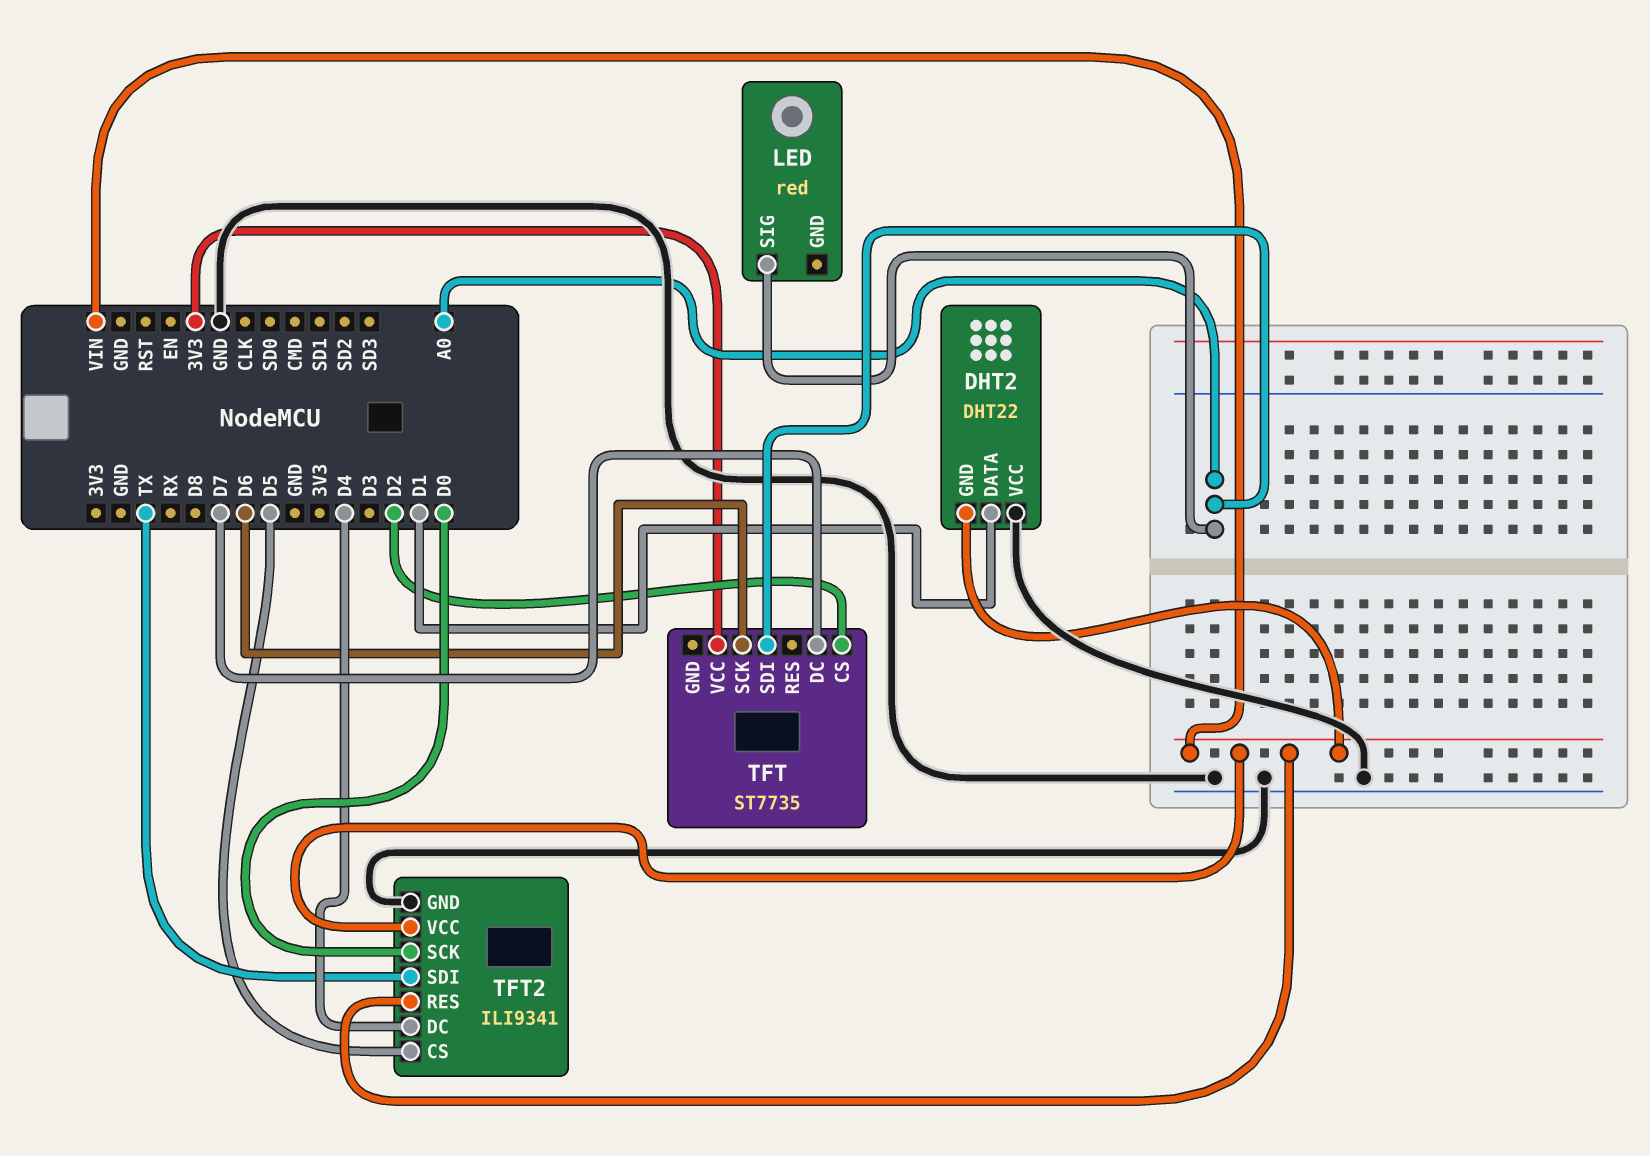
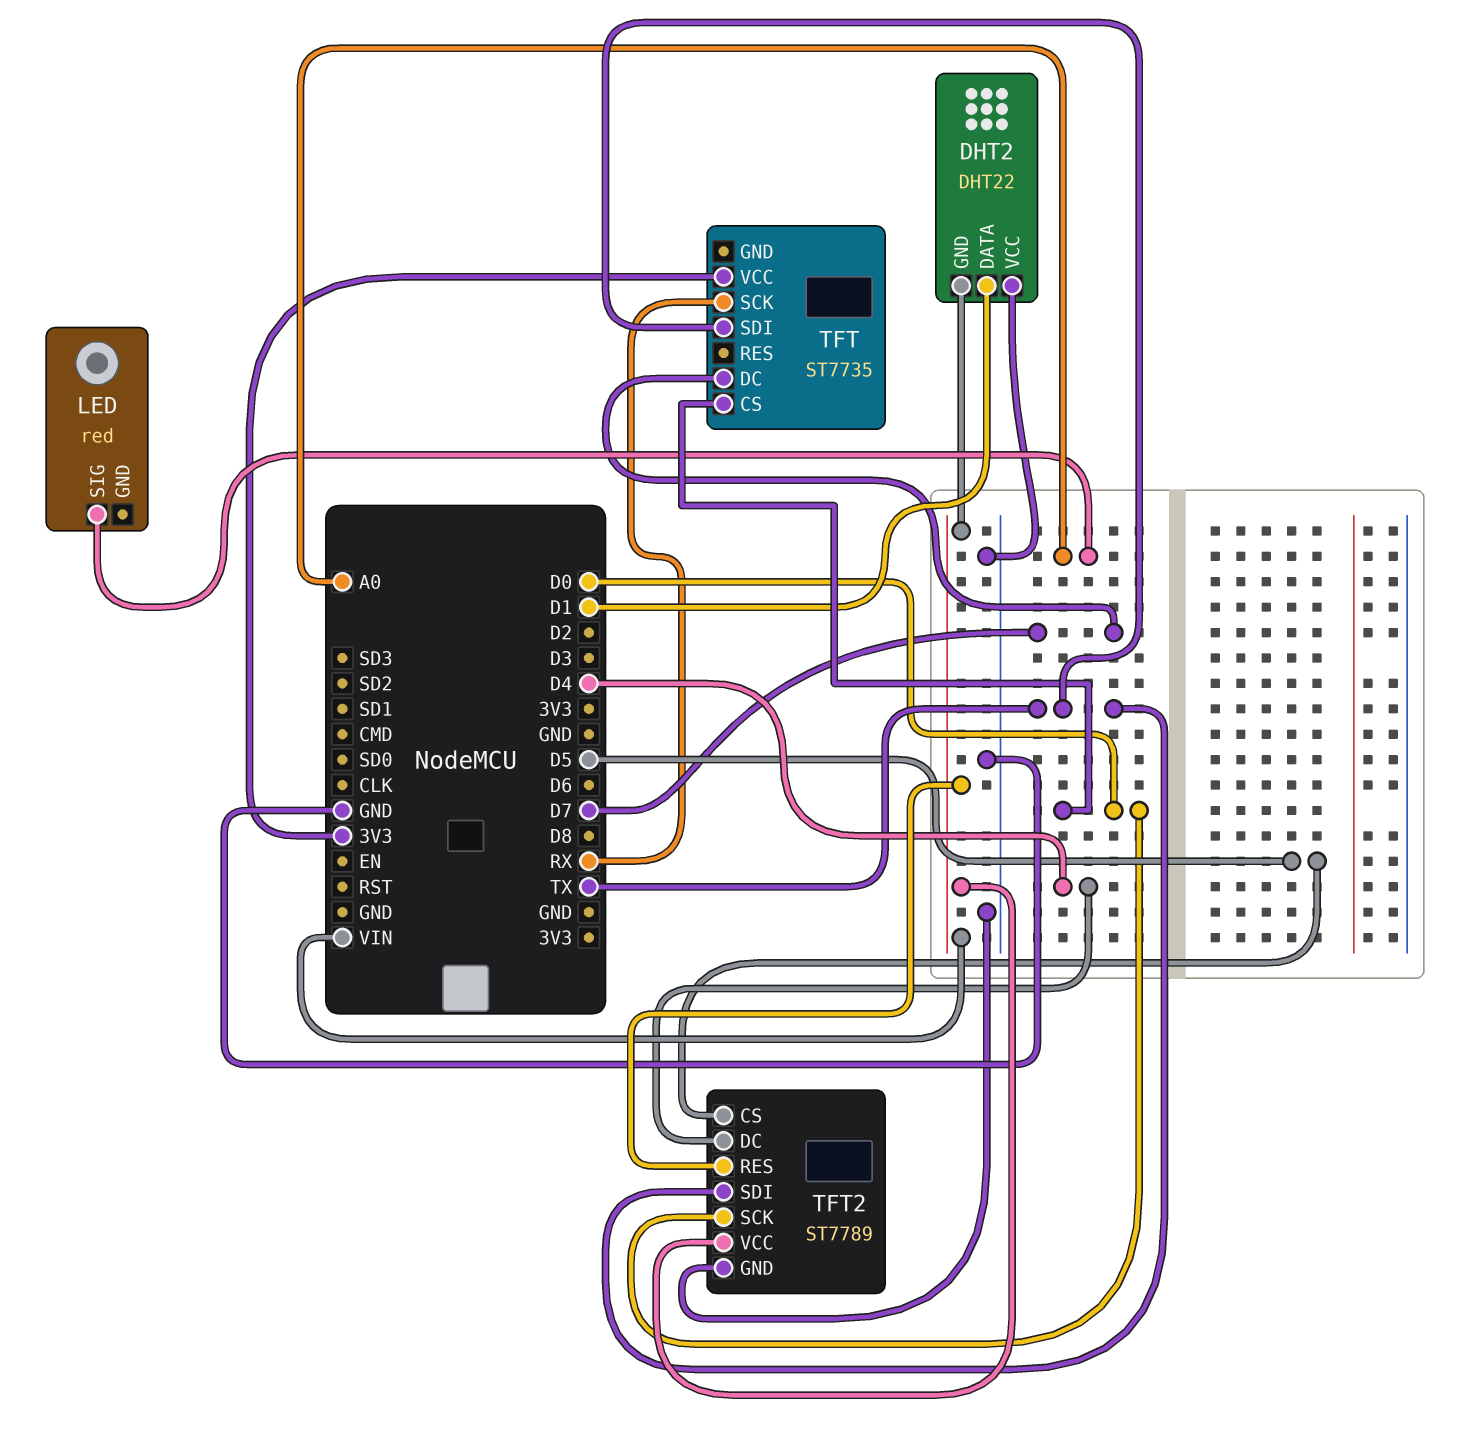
TFT pin CS: D2 -> D0
TFT pin SCK: D6 -> RX
TFT pin SDI: A0 -> TX
TFT2: ILI9341 -> ST7789

